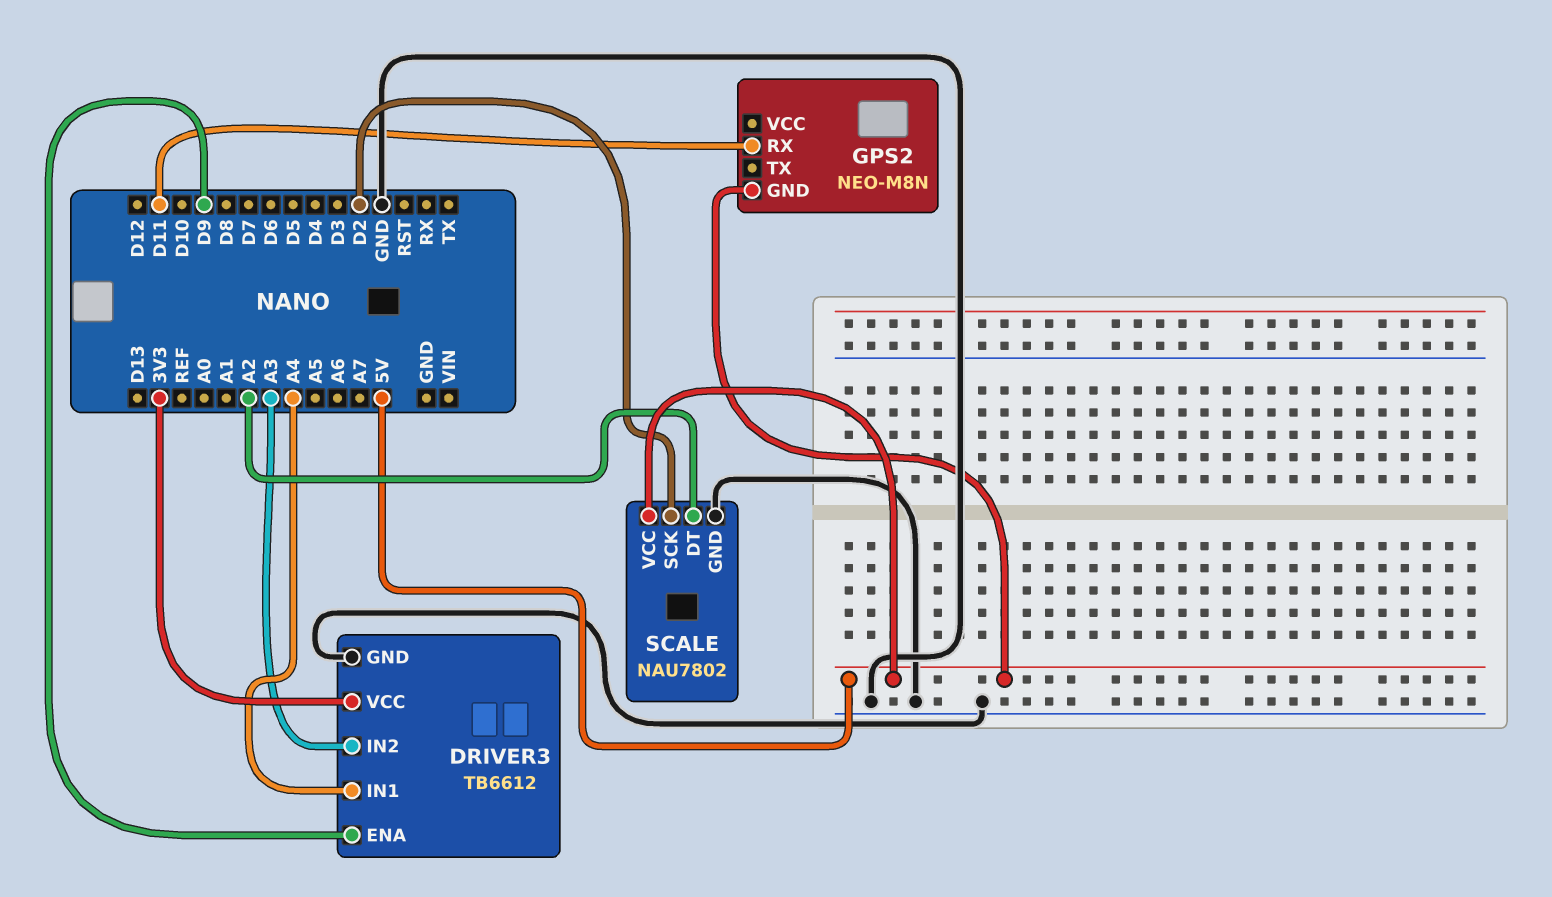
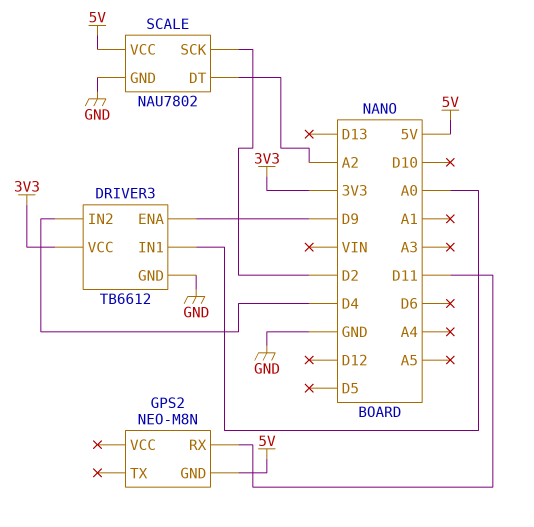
DRIVER3 pin IN1: A4 -> A0
DRIVER3 pin IN2: A3 -> D4

